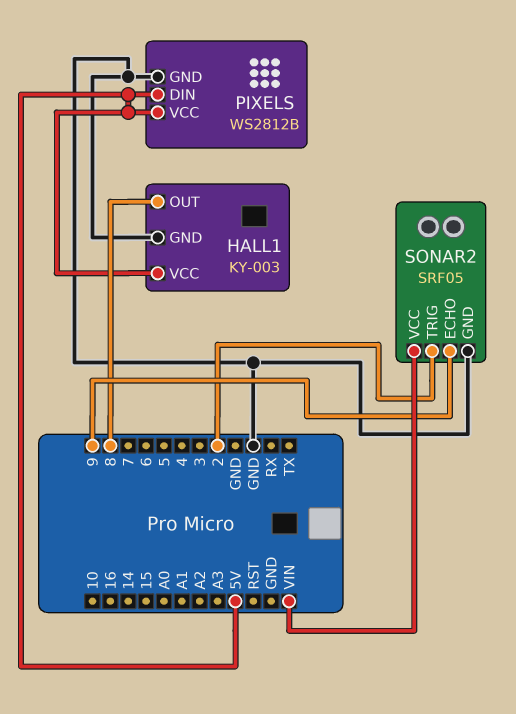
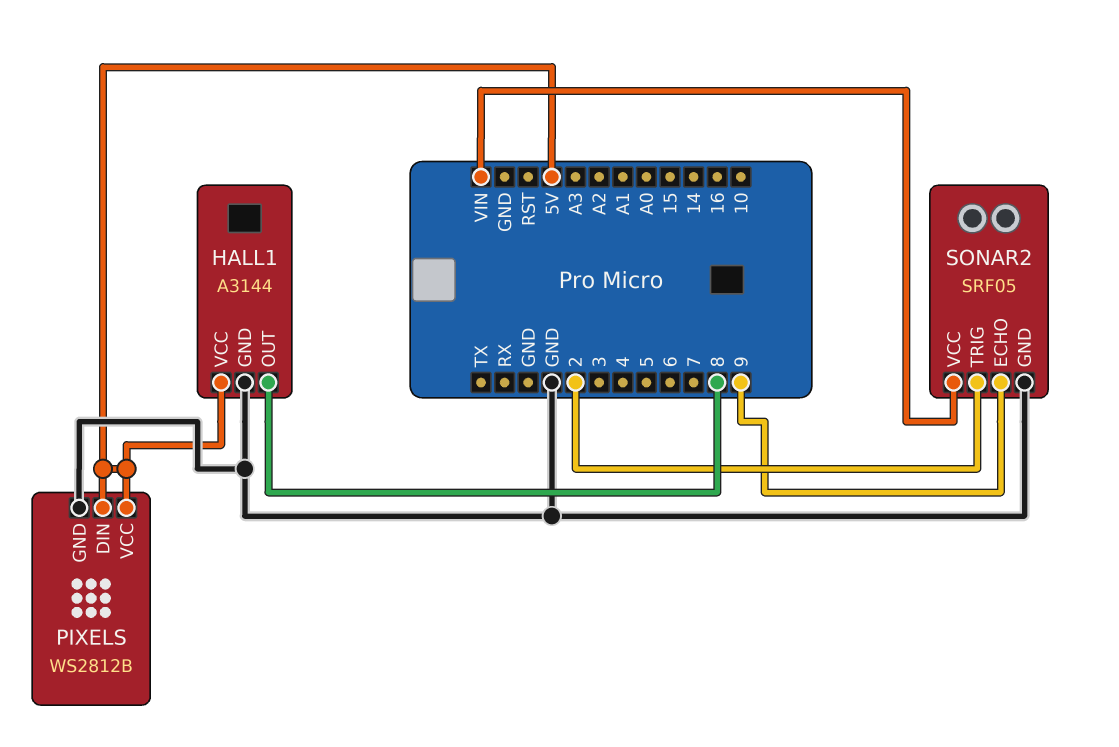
HALL1: KY-003 -> A3144

